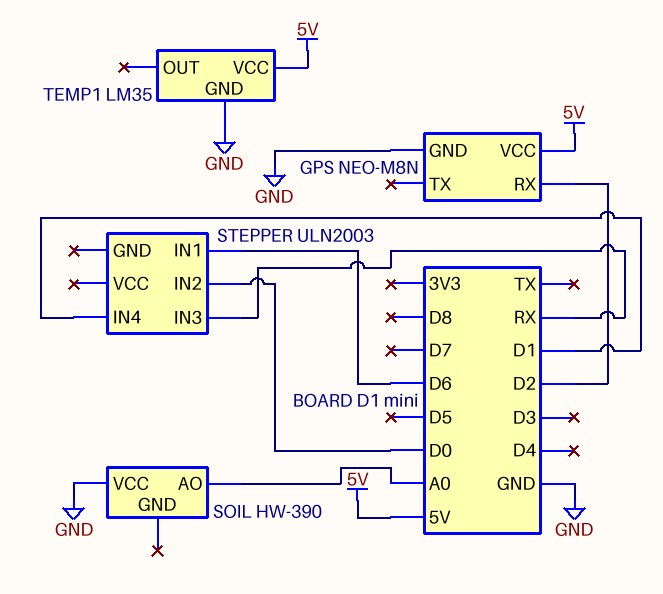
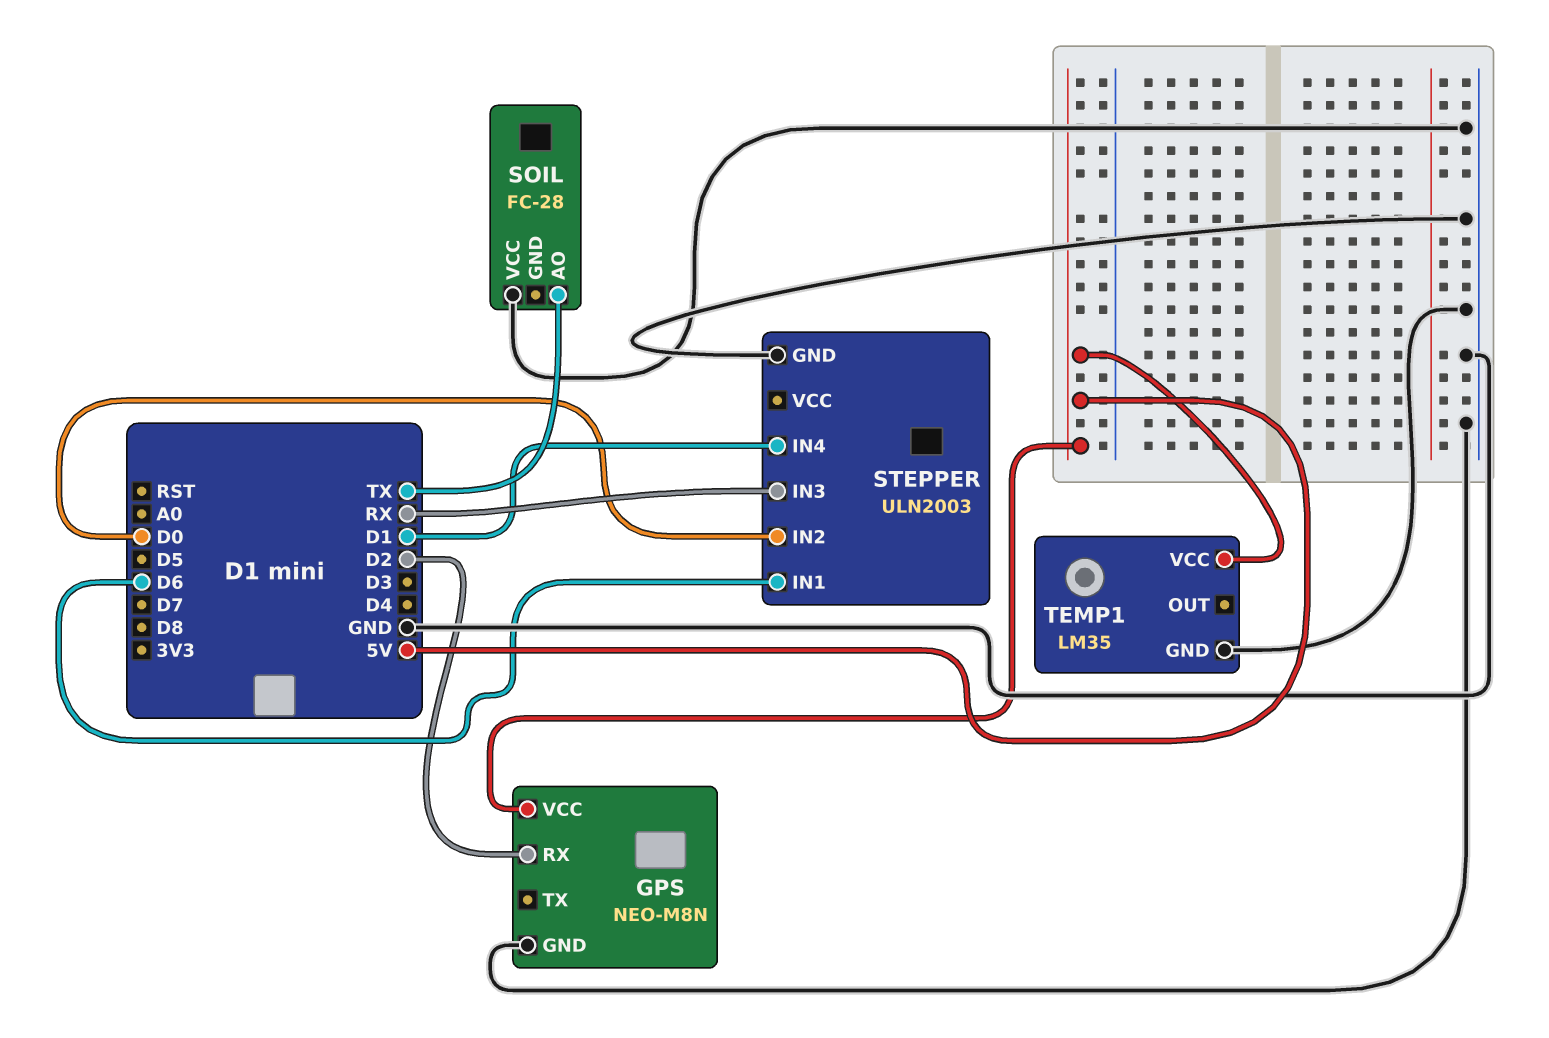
SOIL: HW-390 -> FC-28
SOIL pin AO: A0 -> TX
STEPPER pin GND: none -> GND

